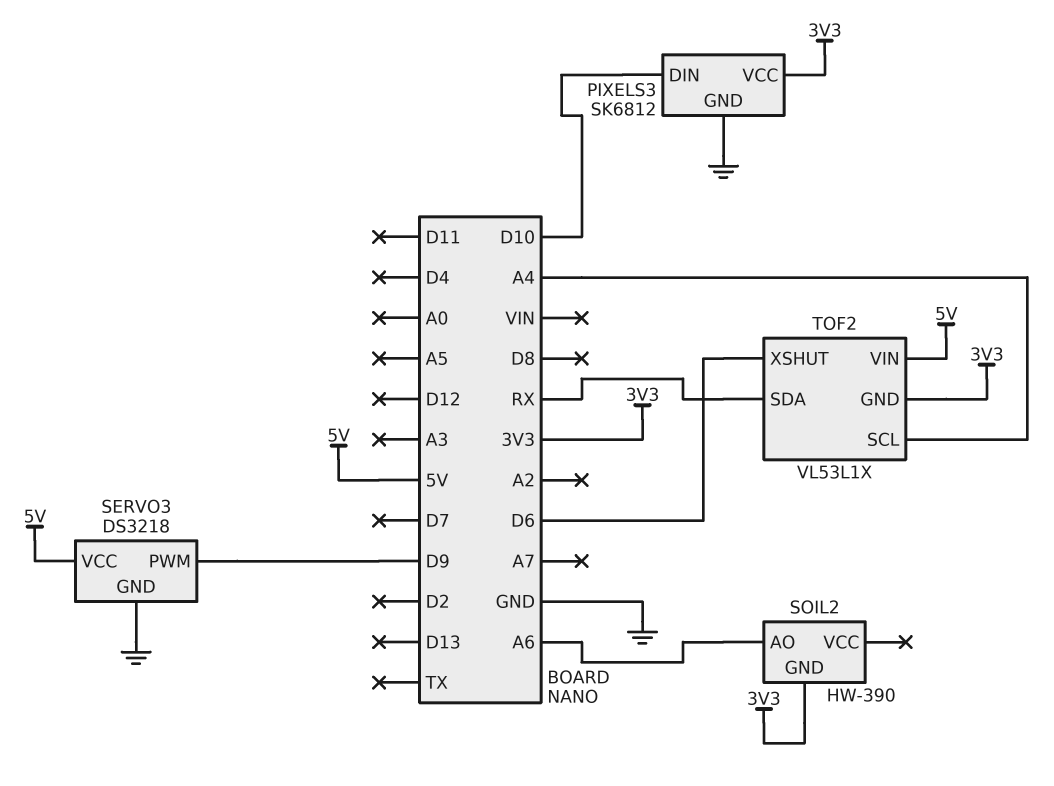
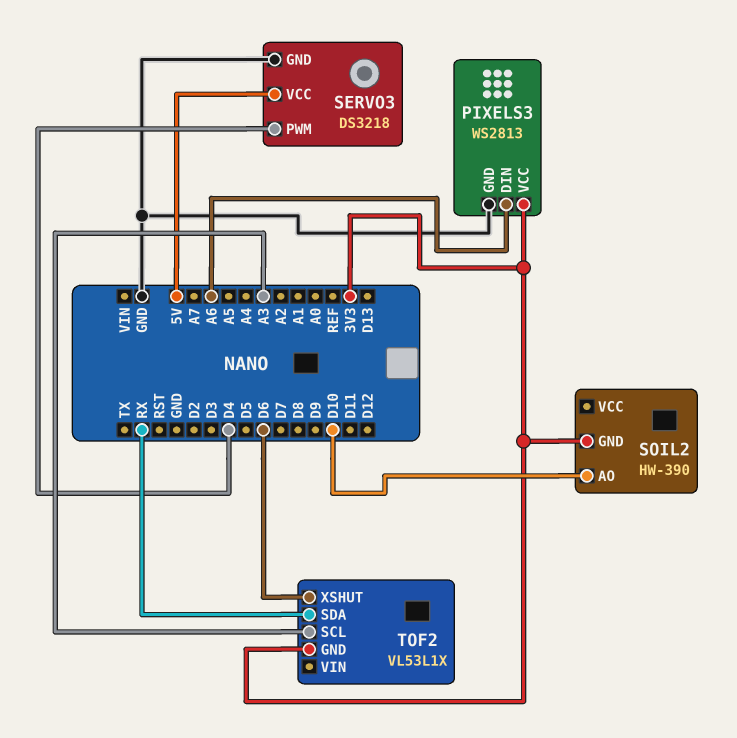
PIXELS3: SK6812 -> WS2813
PIXELS3 pin DIN: D10 -> A6
SERVO3 pin PWM: D9 -> D4
SOIL2 pin AO: A6 -> D10
TOF2 pin SCL: A4 -> A3
TOF2 pin VIN: 5V -> none

